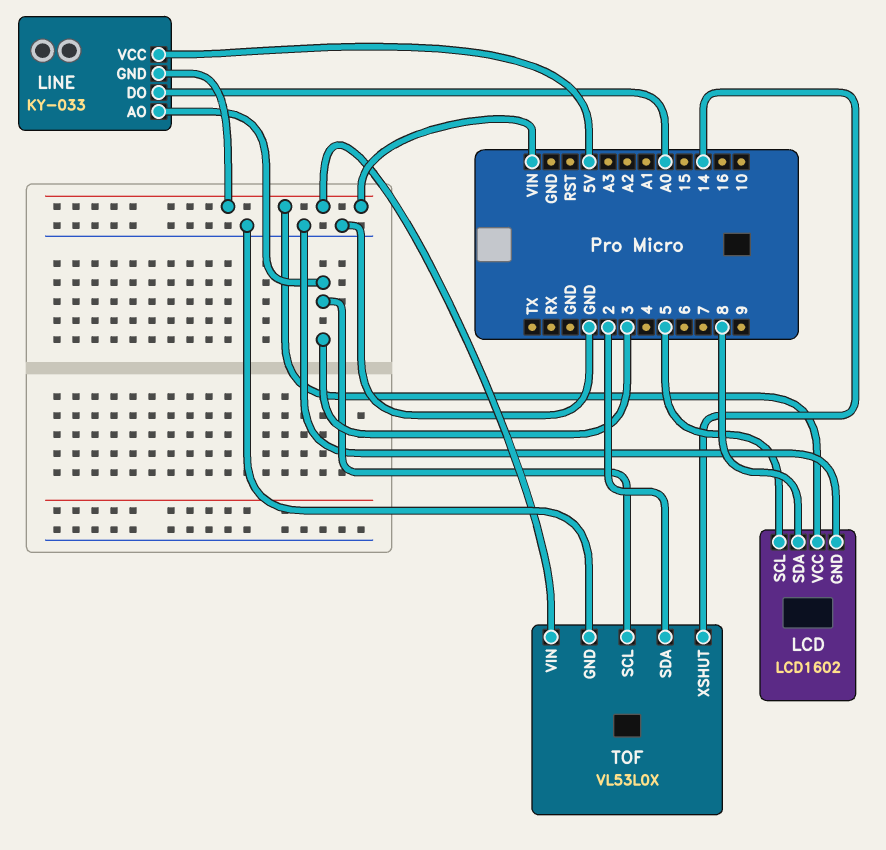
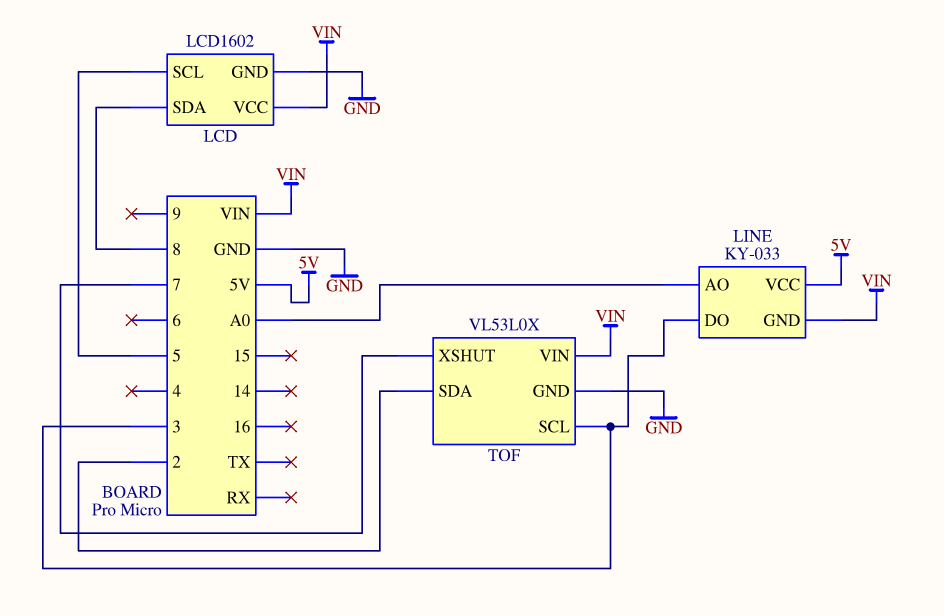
LINE pin AO: 3 -> A0
LINE pin DO: A0 -> 3
TOF pin XSHUT: 14 -> 7

